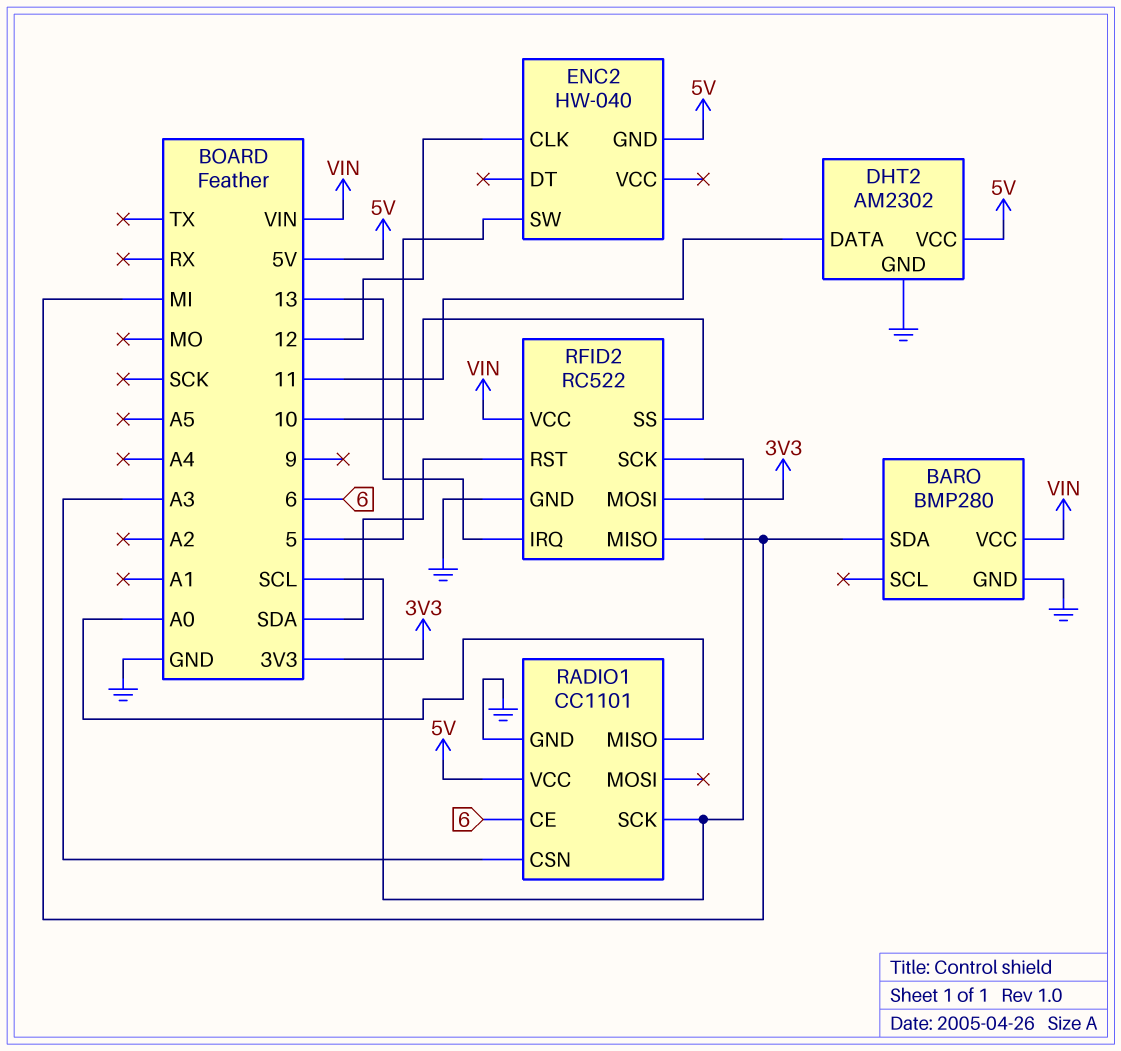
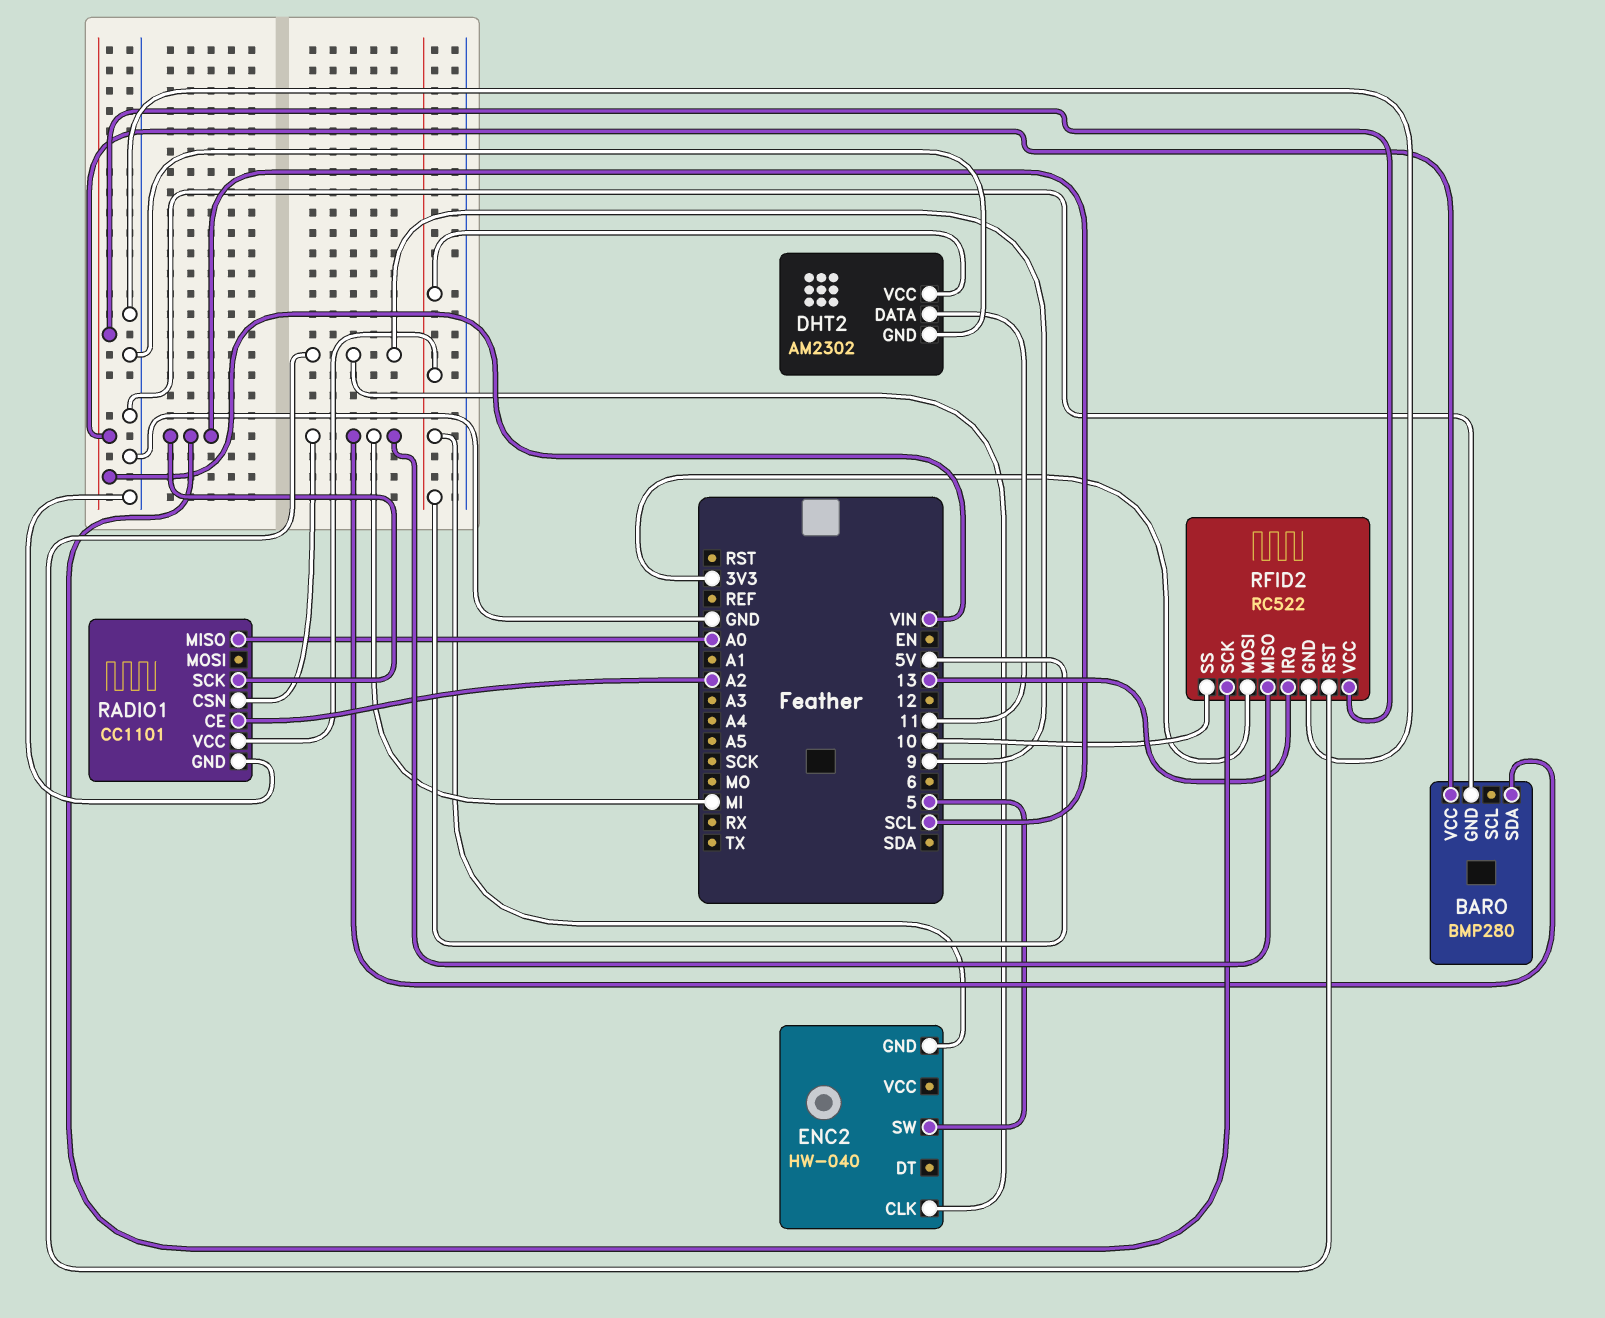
ENC2 pin CLK: 12 -> 9
RADIO1 pin CE: 6 -> A2
RADIO1 pin CSN: A3 -> MI
RFID2 pin RST: SDA -> 9

